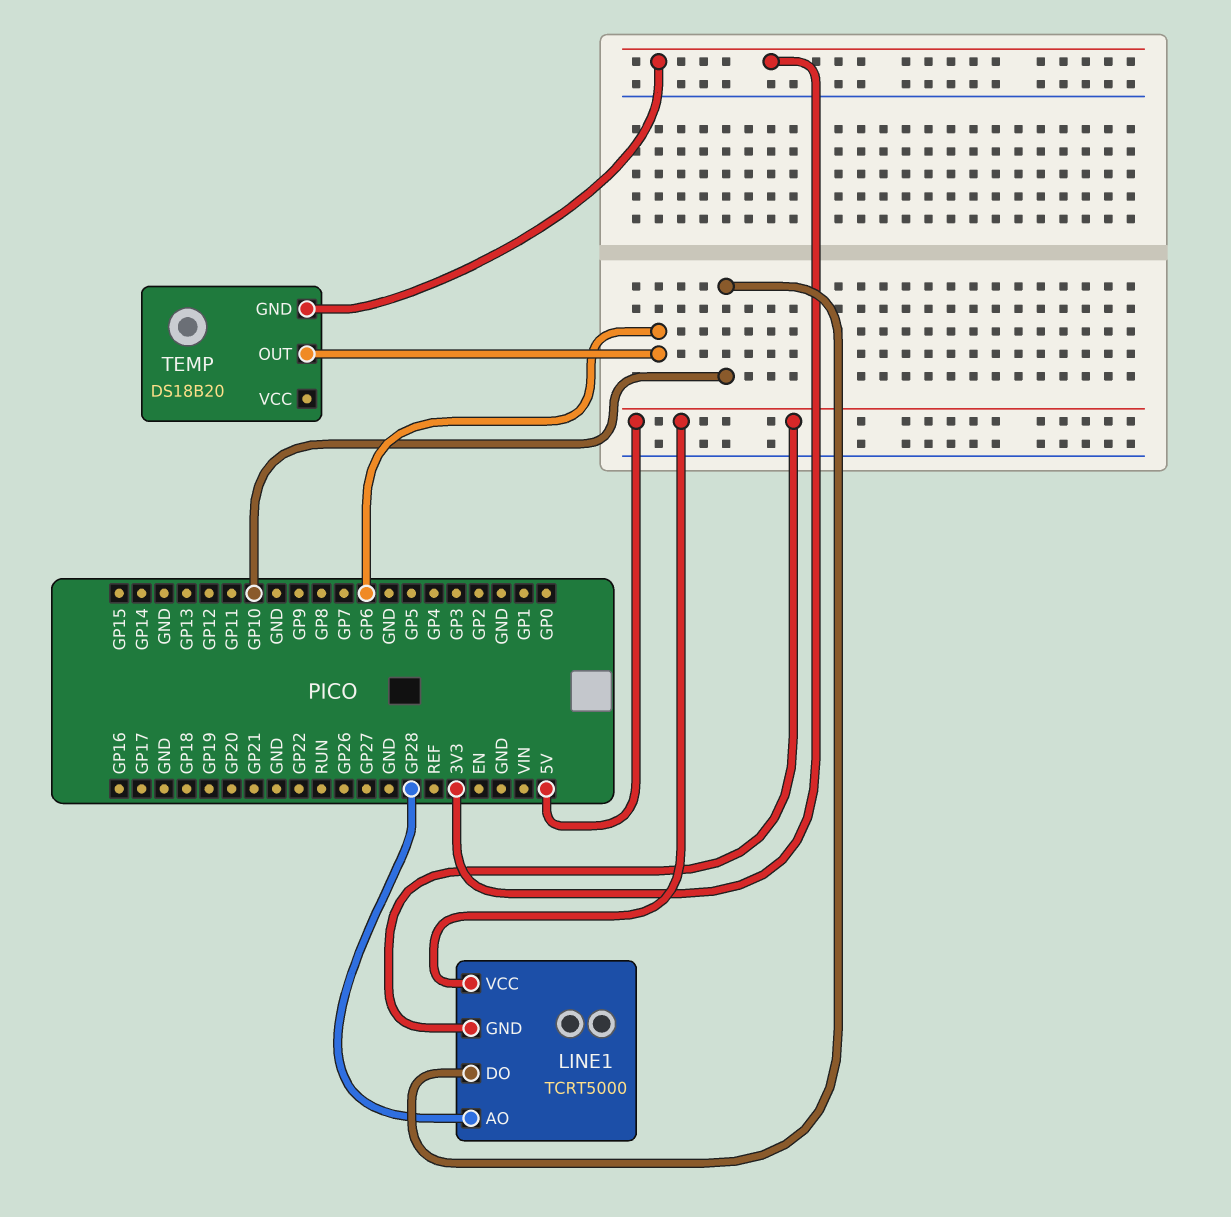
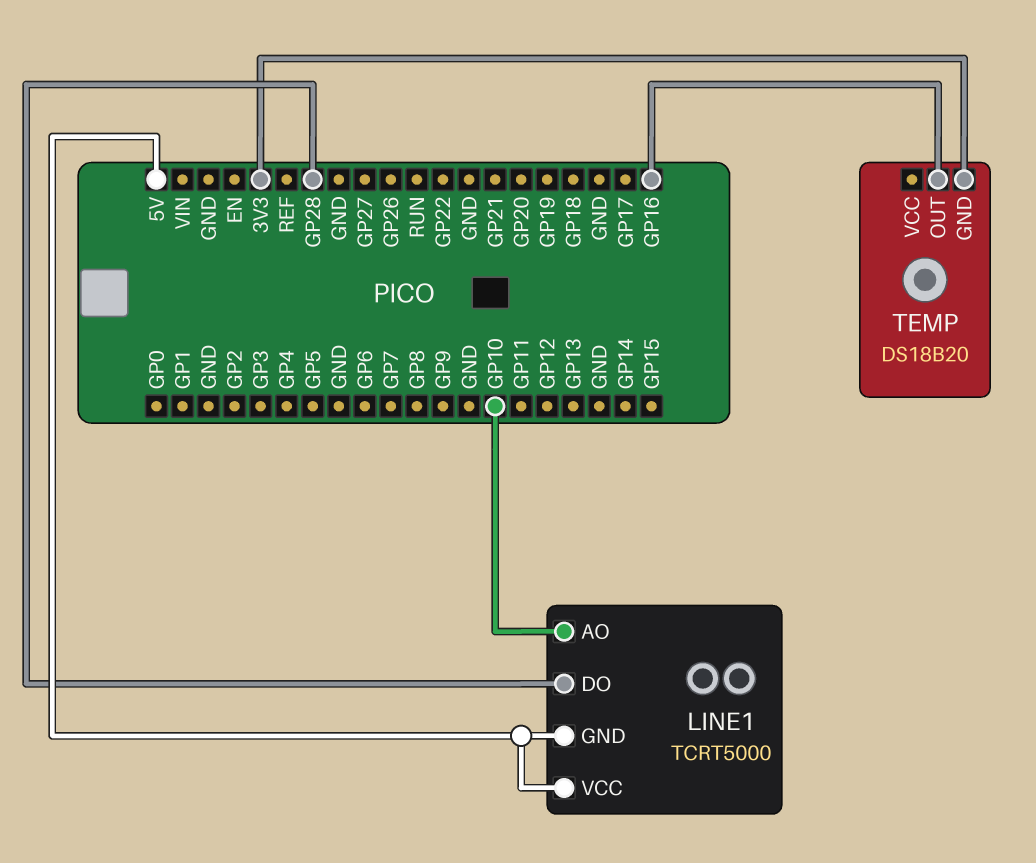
LINE1 pin AO: GP28 -> GP10
LINE1 pin DO: GP10 -> GP28
TEMP pin OUT: GP6 -> GP16

